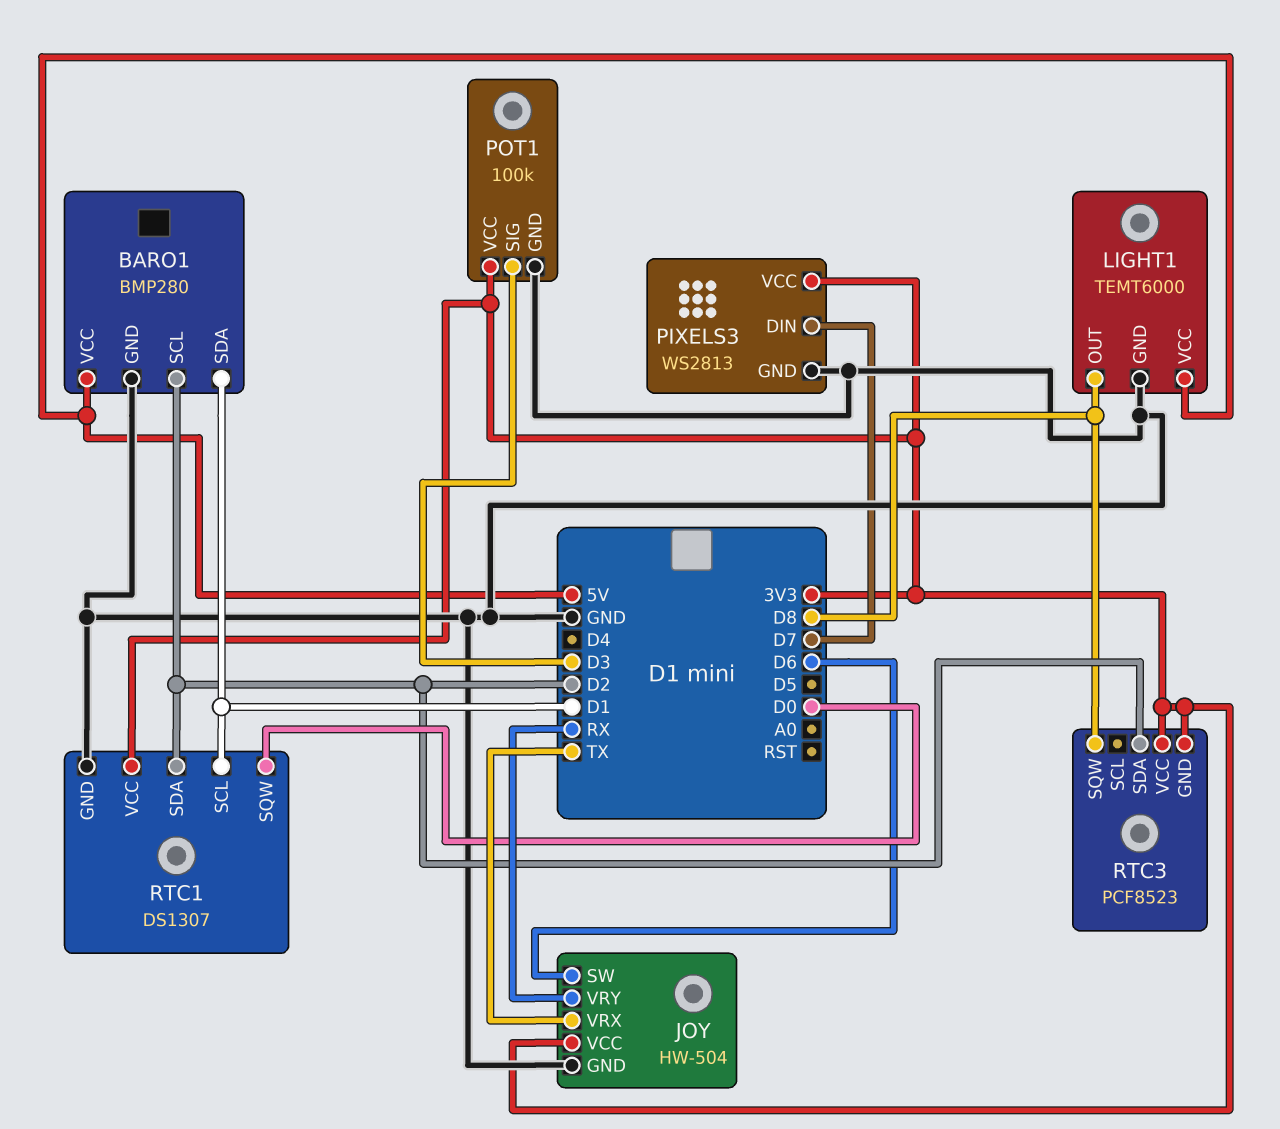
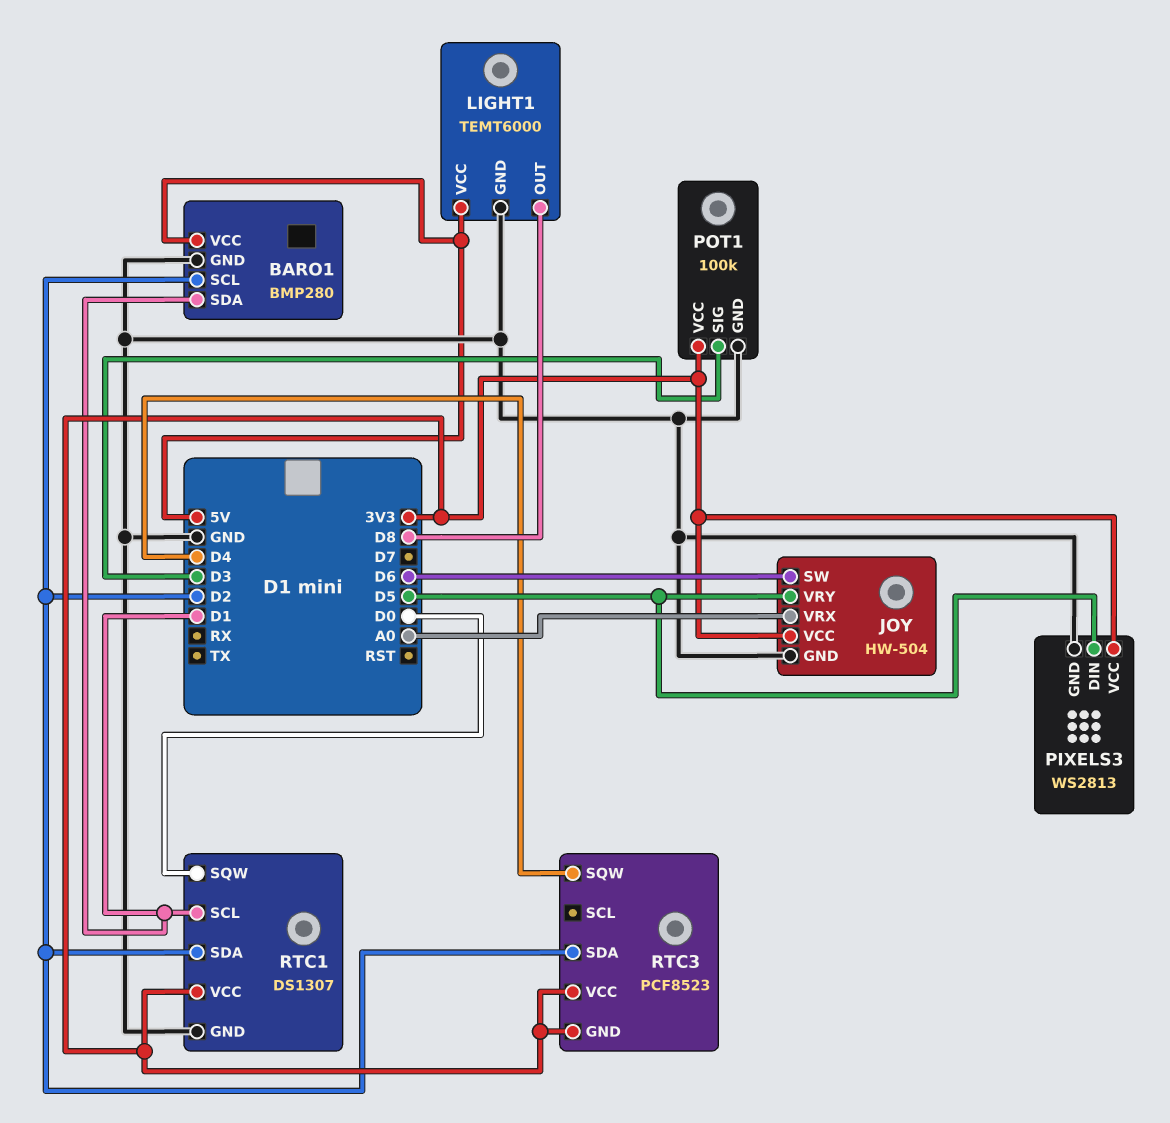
JOY pin VRX: TX -> A0
JOY pin VRY: RX -> D5
PIXELS3 pin DIN: D7 -> D5
RTC3 pin SQW: D8 -> D4

